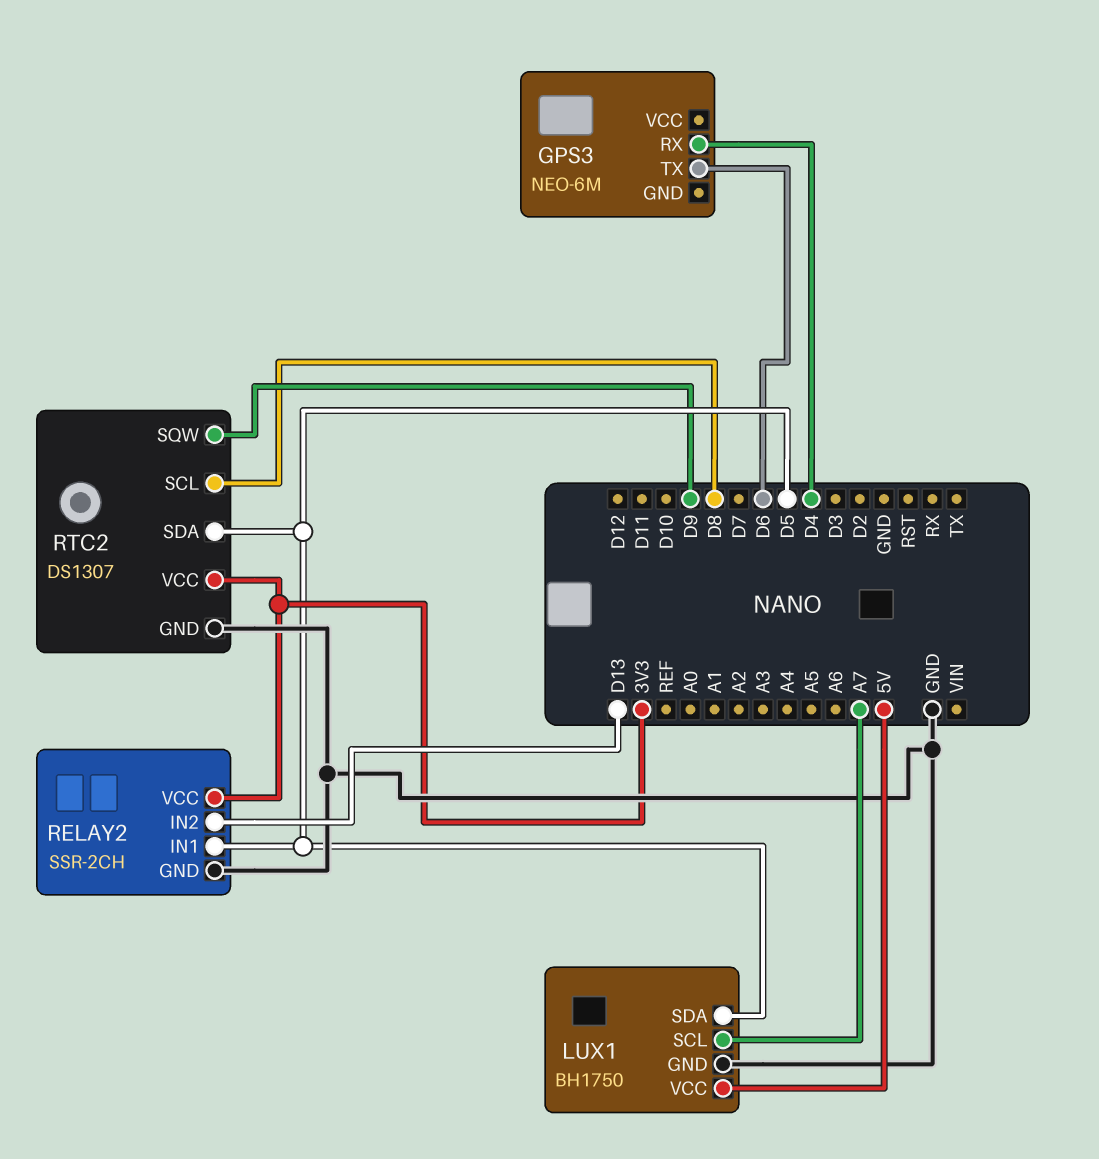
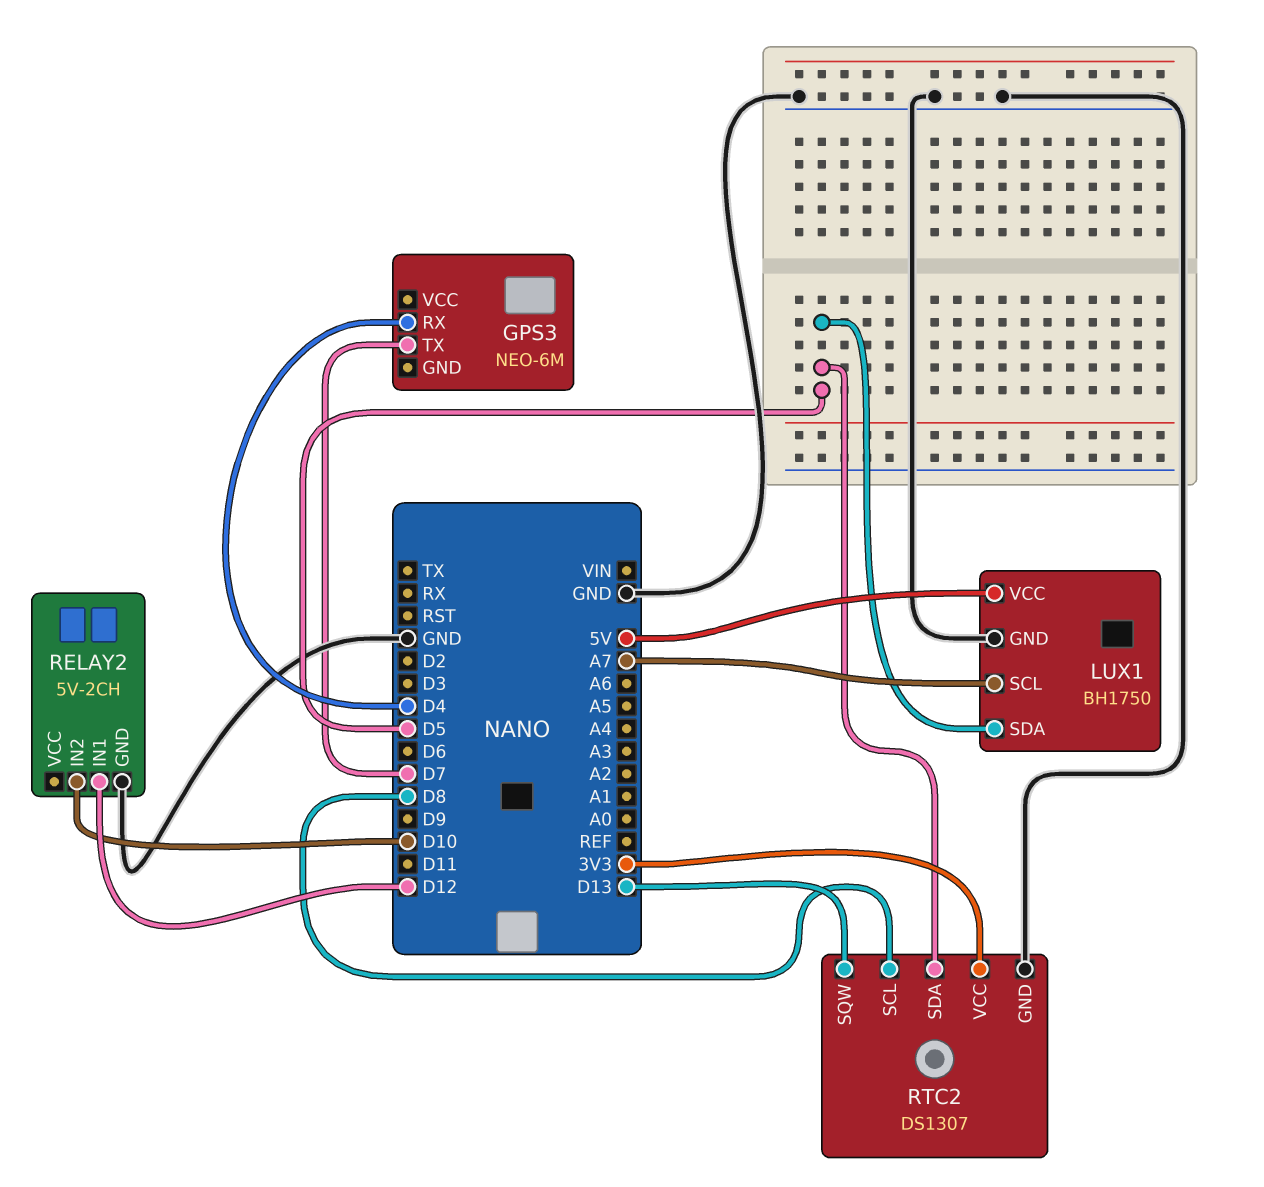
GPS3 pin TX: D6 -> D7
RELAY2: SSR-2CH -> 5V-2CH
RELAY2 pin IN1: D5 -> D12
RELAY2 pin IN2: D13 -> D10
RELAY2 pin VCC: 3V3 -> none
RTC2 pin SQW: D9 -> D13

